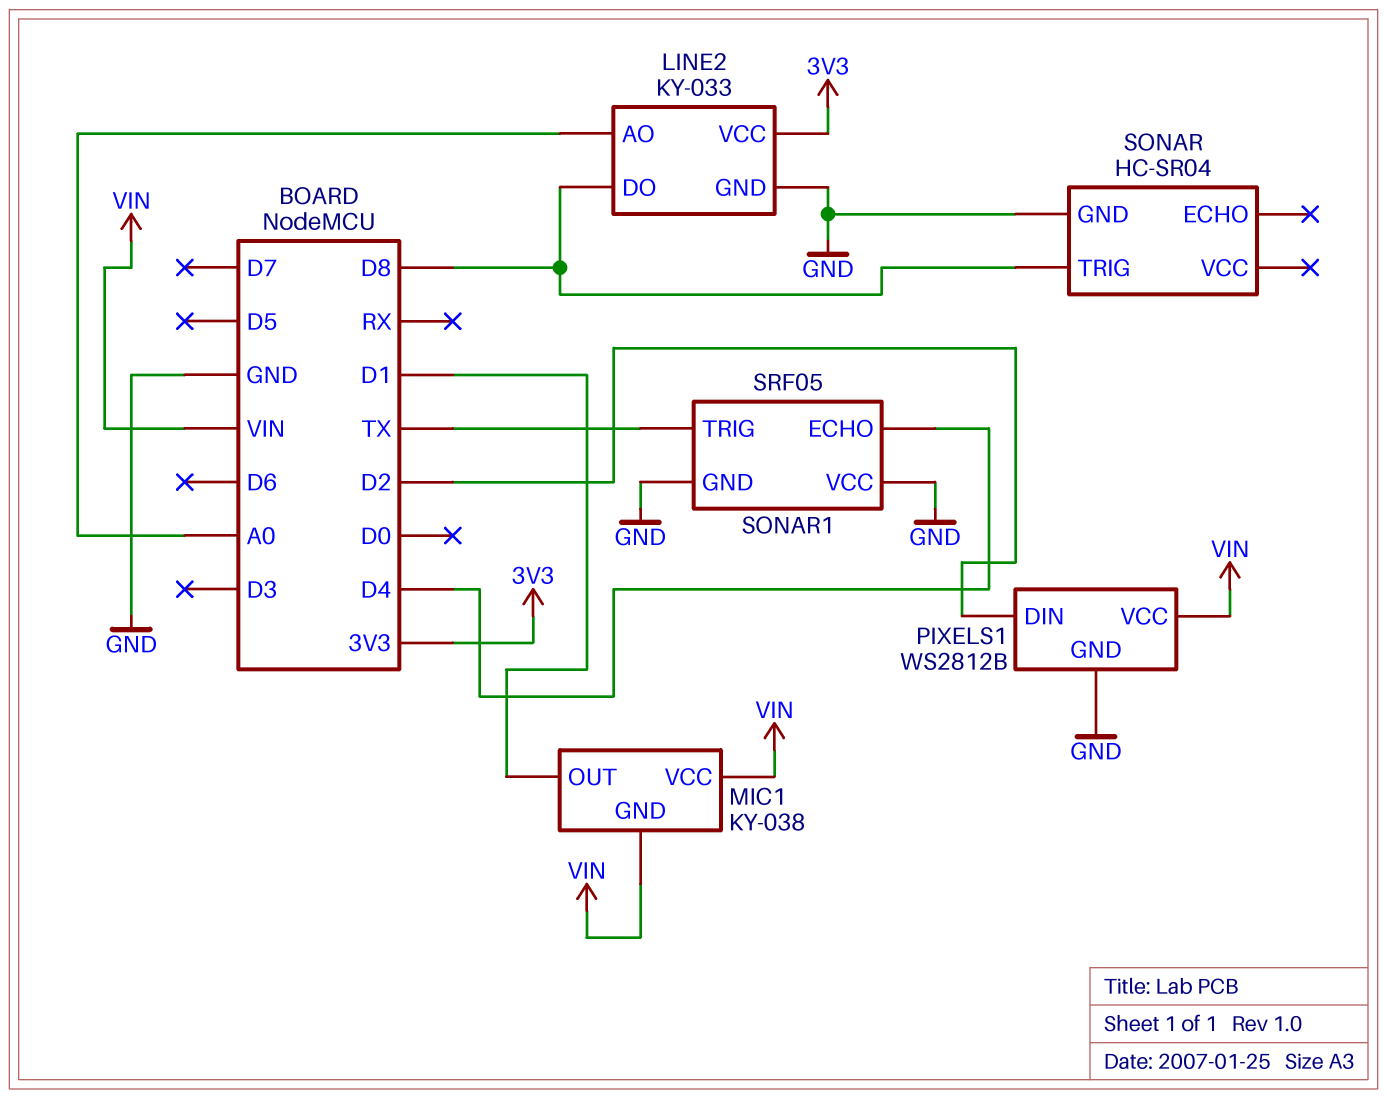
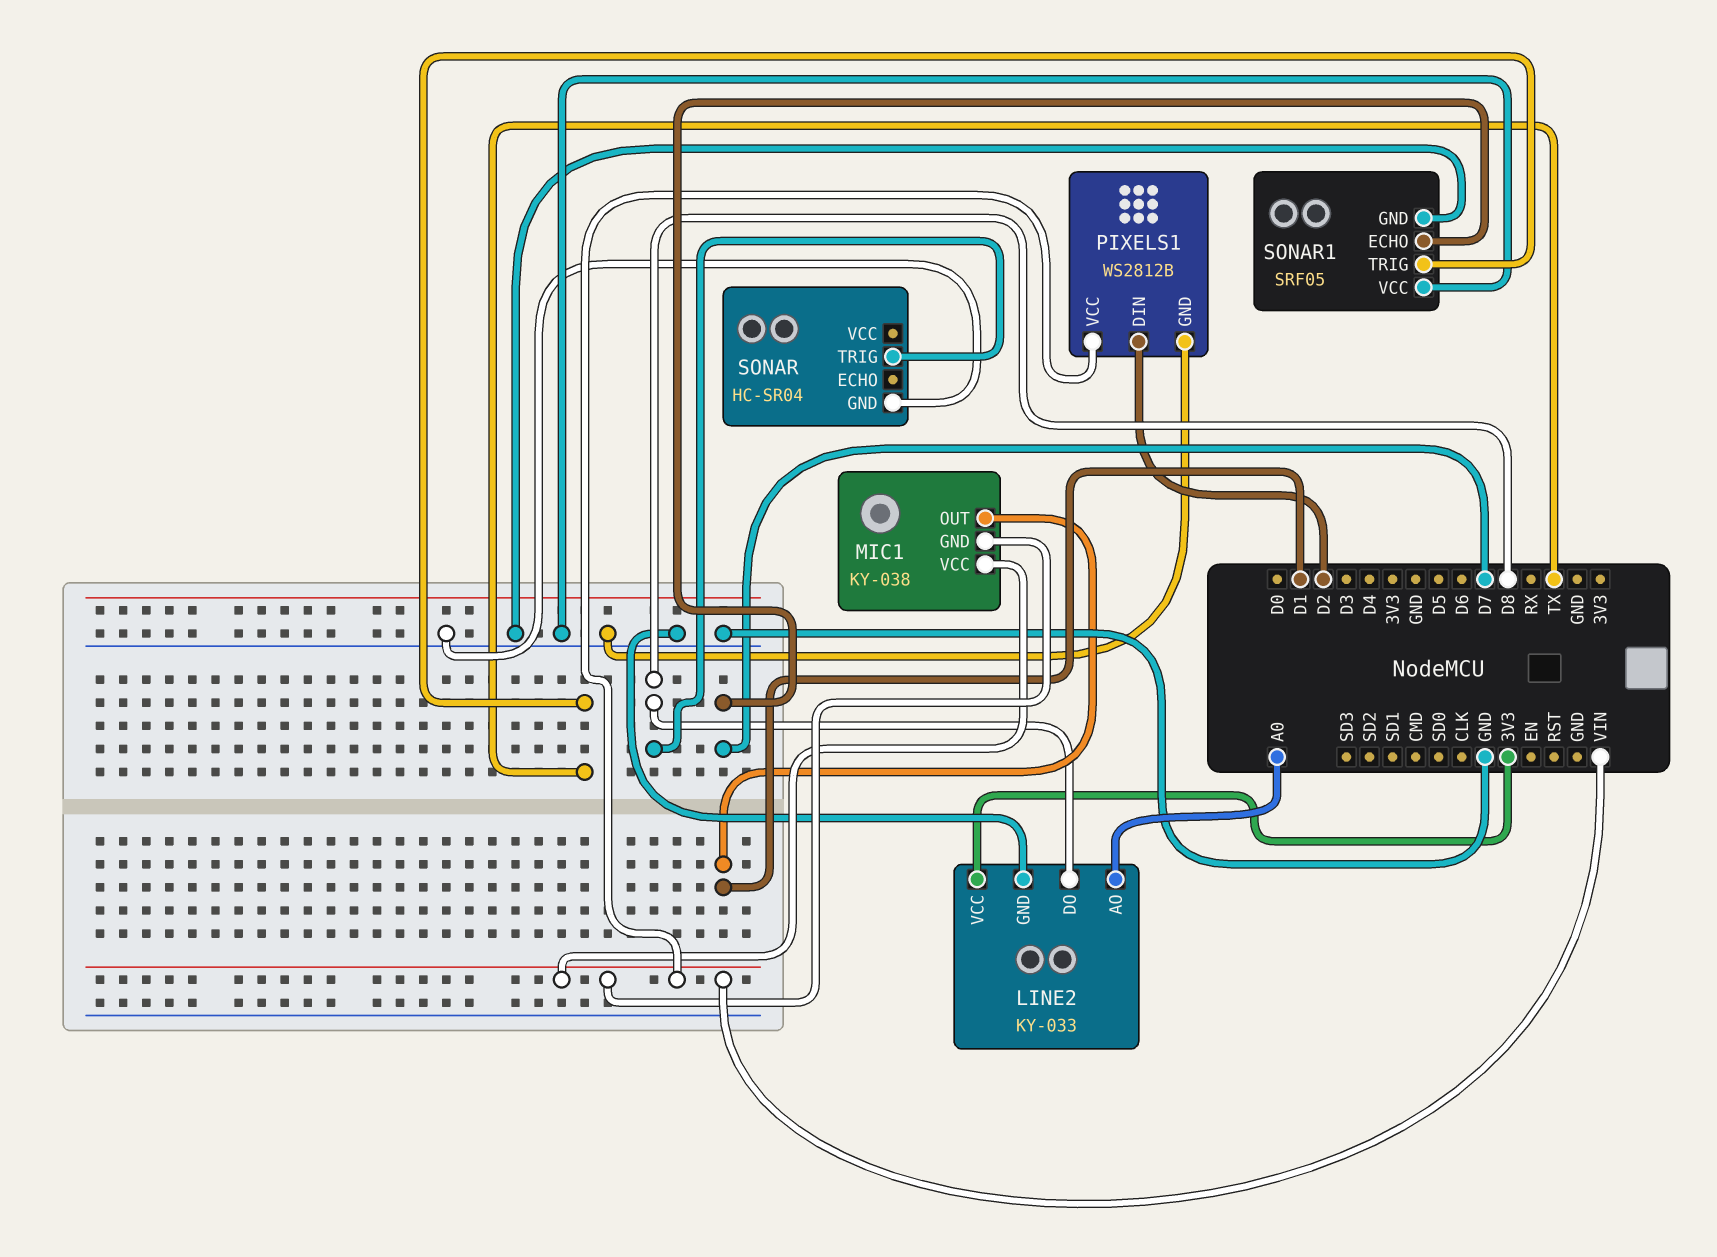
SONAR1 pin ECHO: D4 -> D7

